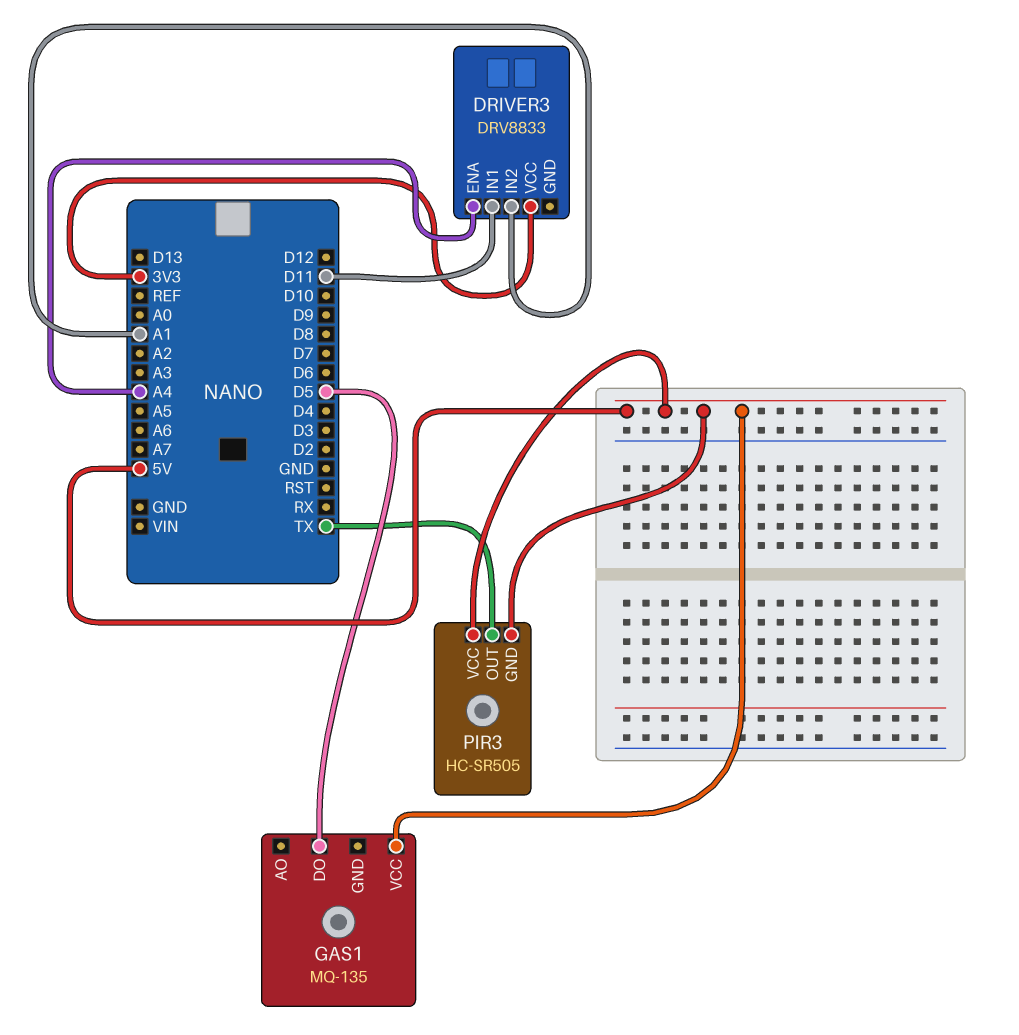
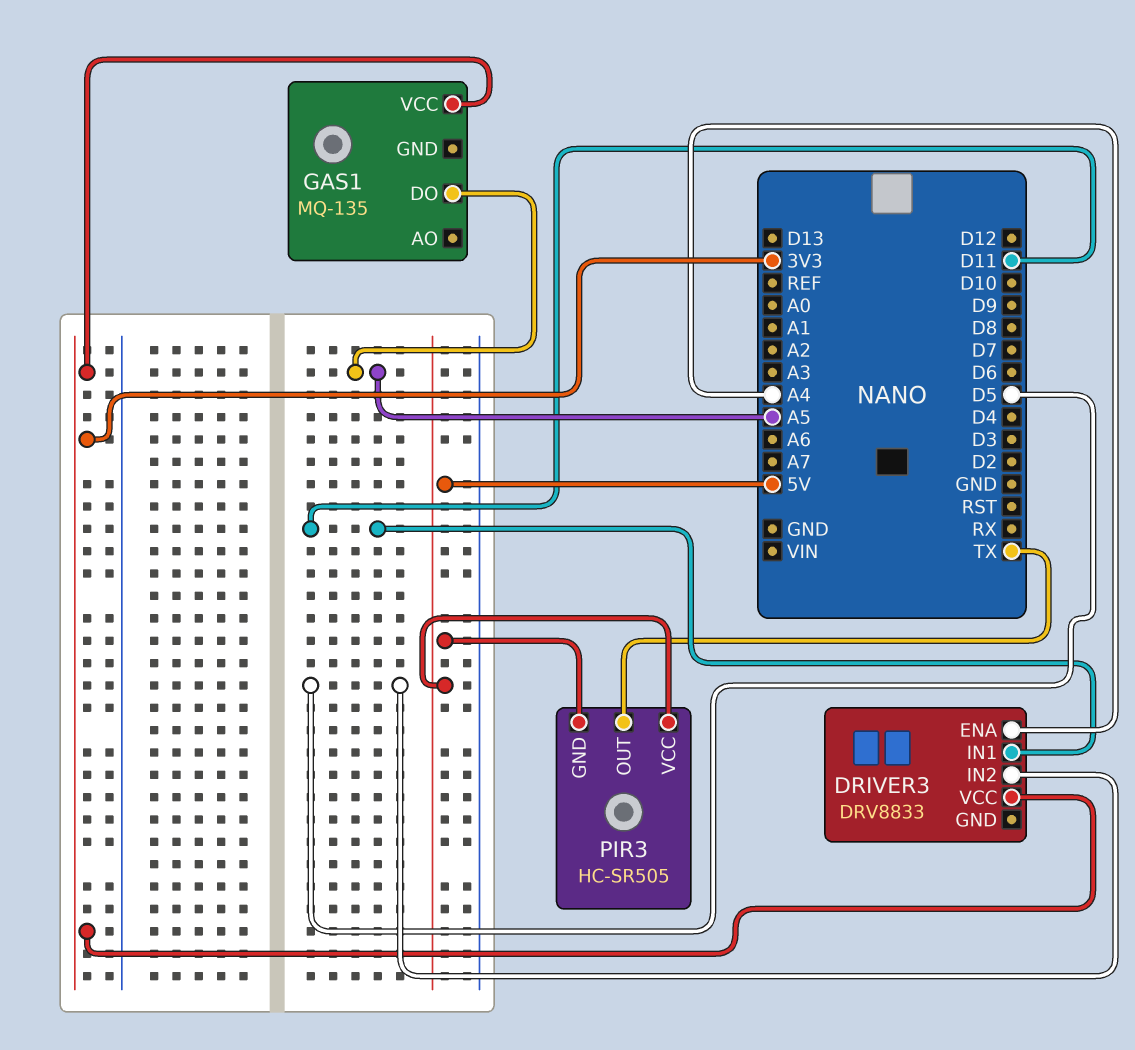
DRIVER3 pin IN2: A1 -> D5
GAS1 pin DO: D5 -> A5
GAS1 pin VCC: 5V -> 3V3

